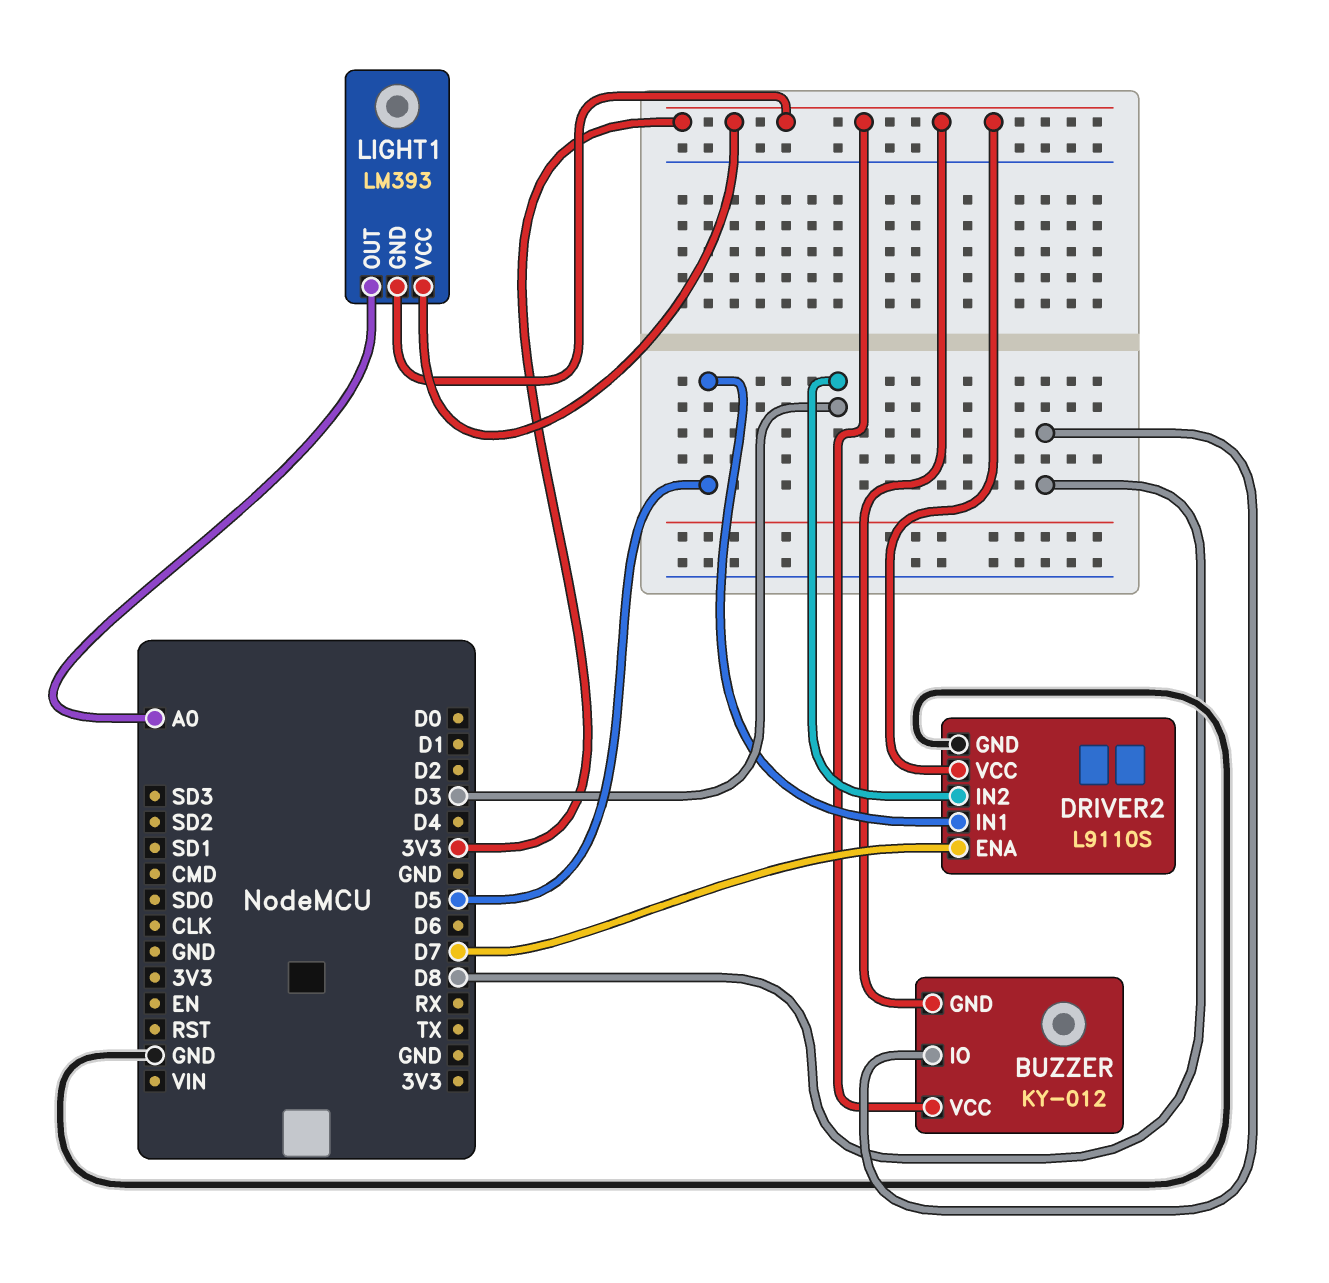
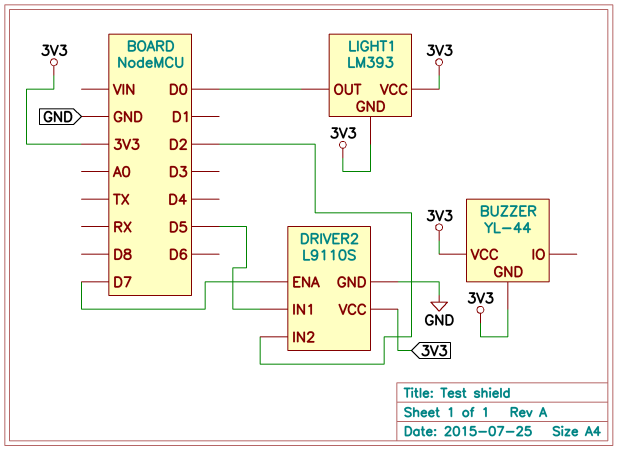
BUZZER: KY-012 -> YL-44
BUZZER pin IO: D8 -> none
DRIVER2 pin IN2: D3 -> D2
LIGHT1 pin OUT: A0 -> D0

